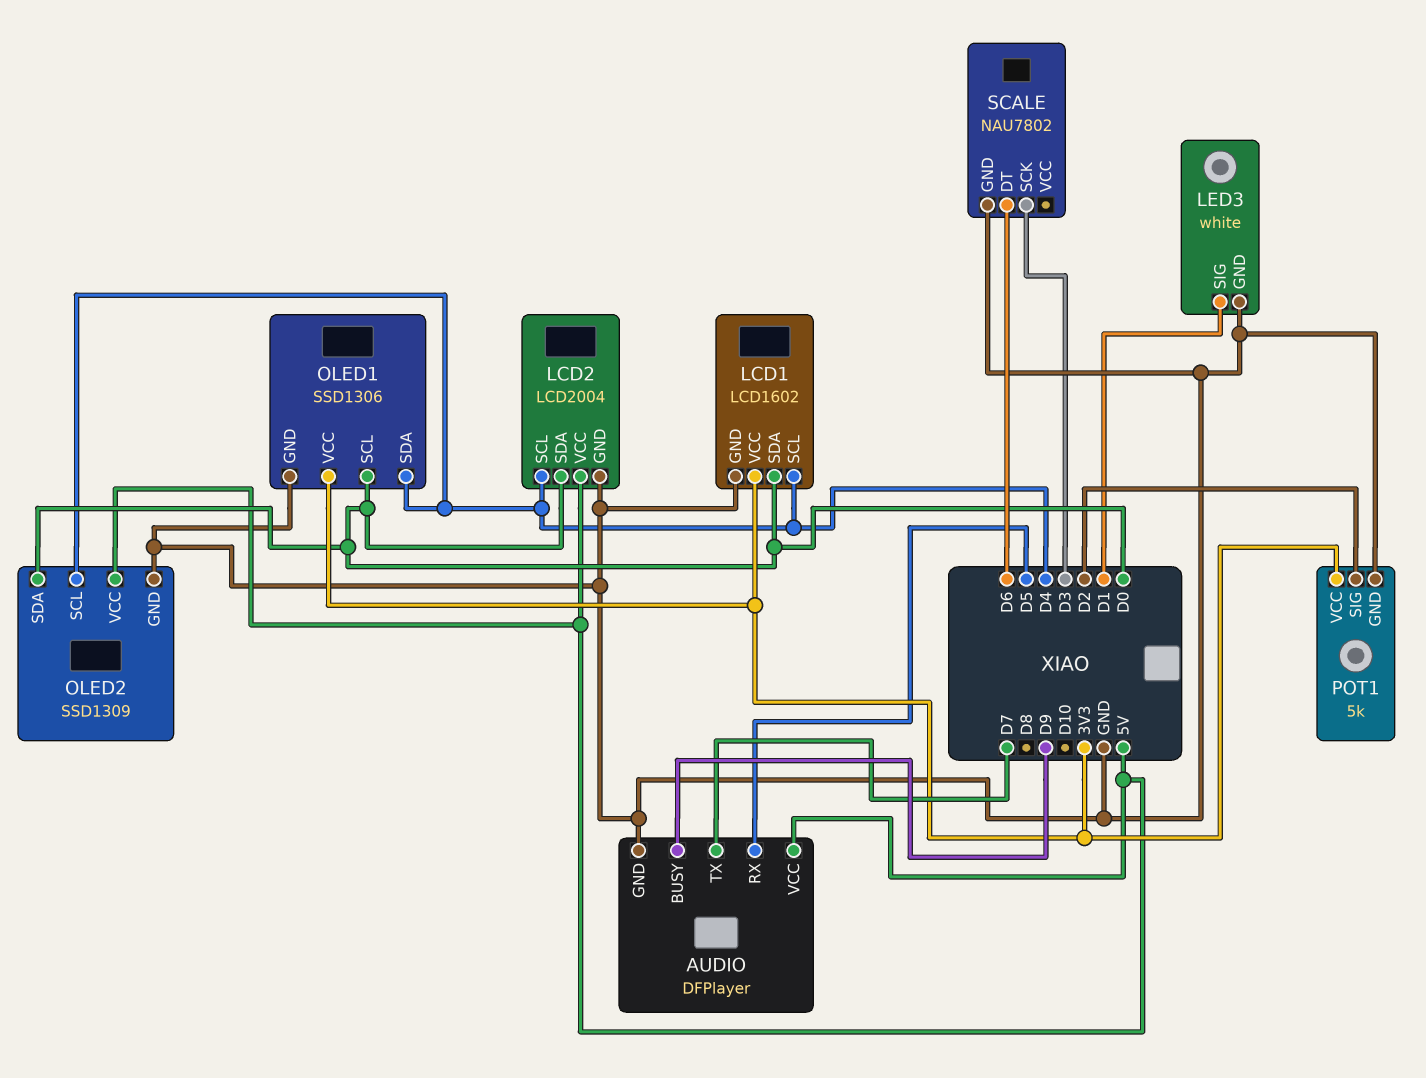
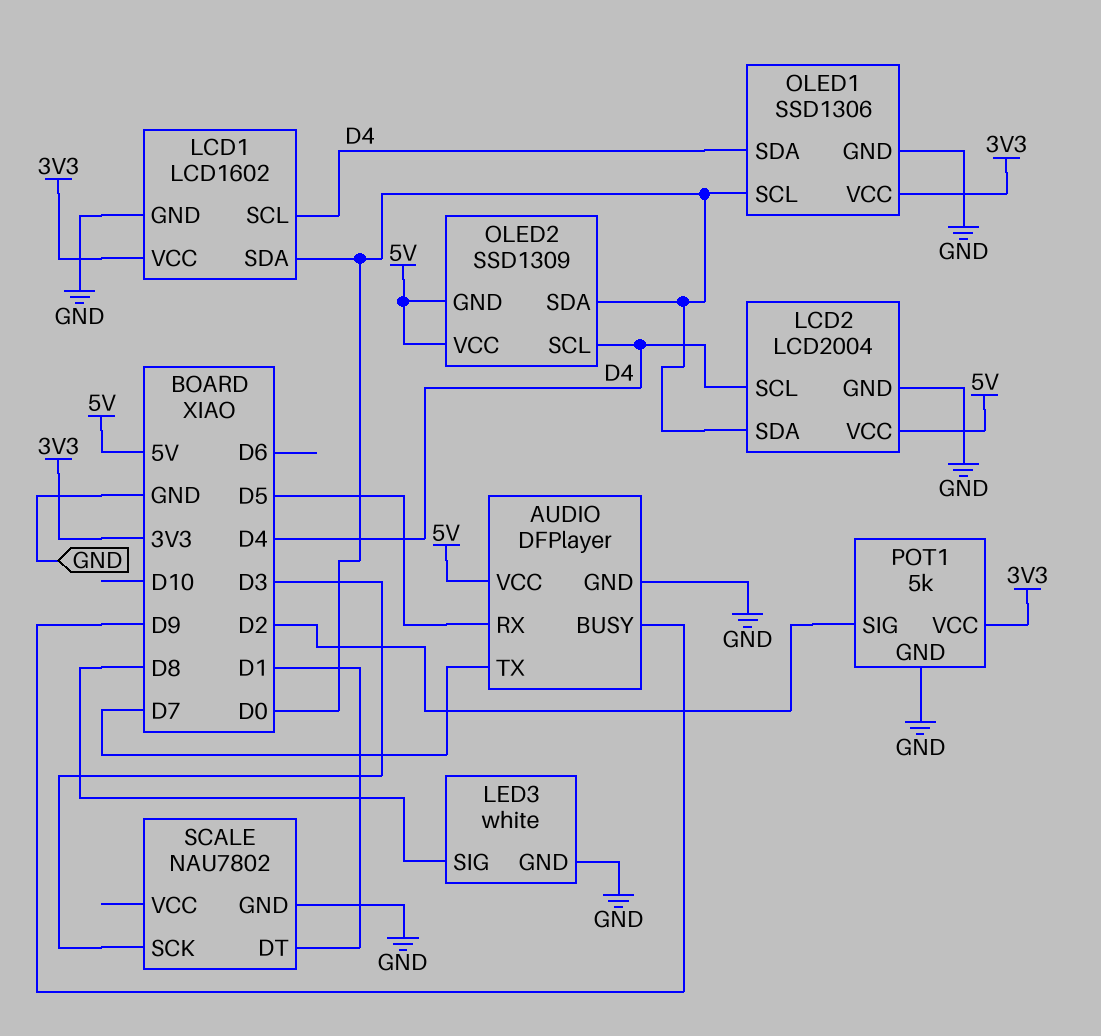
LED3 pin SIG: D1 -> D8
OLED2 pin GND: GND -> 5V
SCALE pin DT: D6 -> D1

